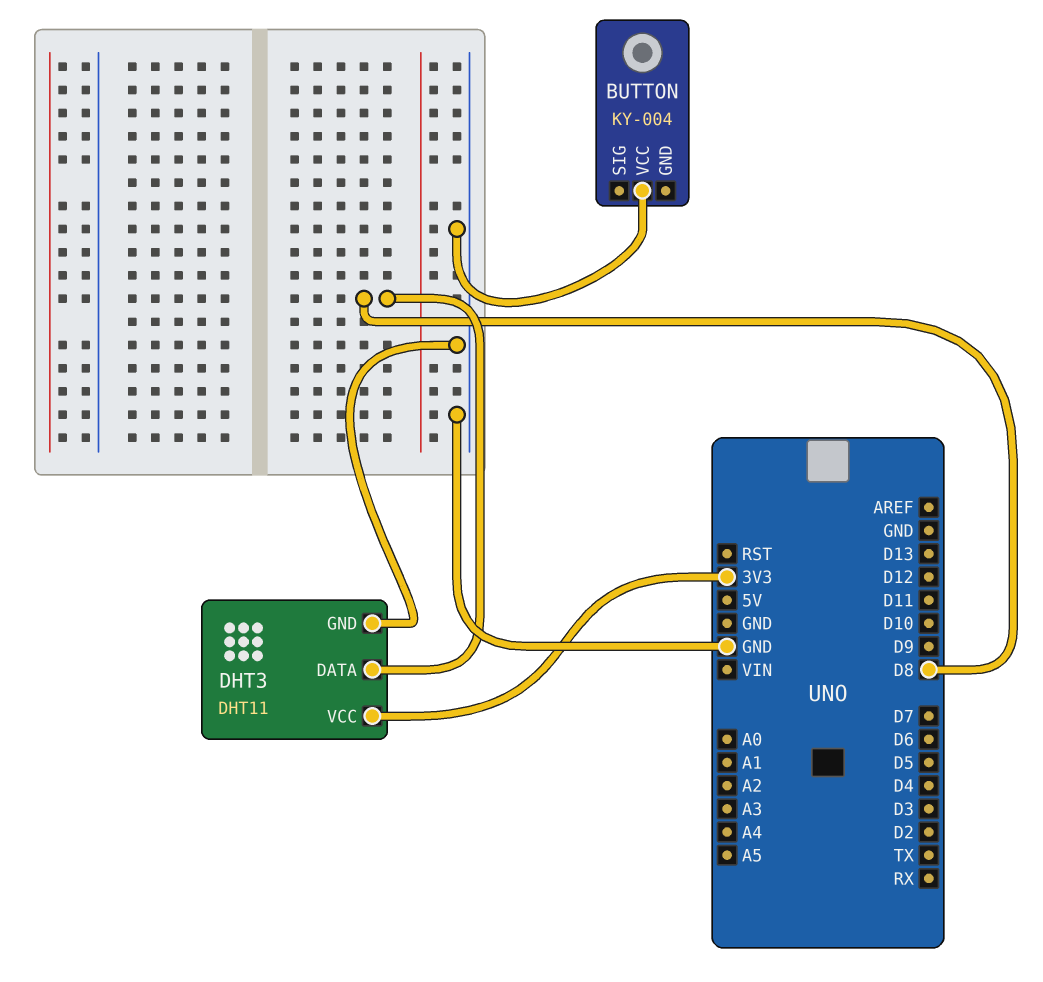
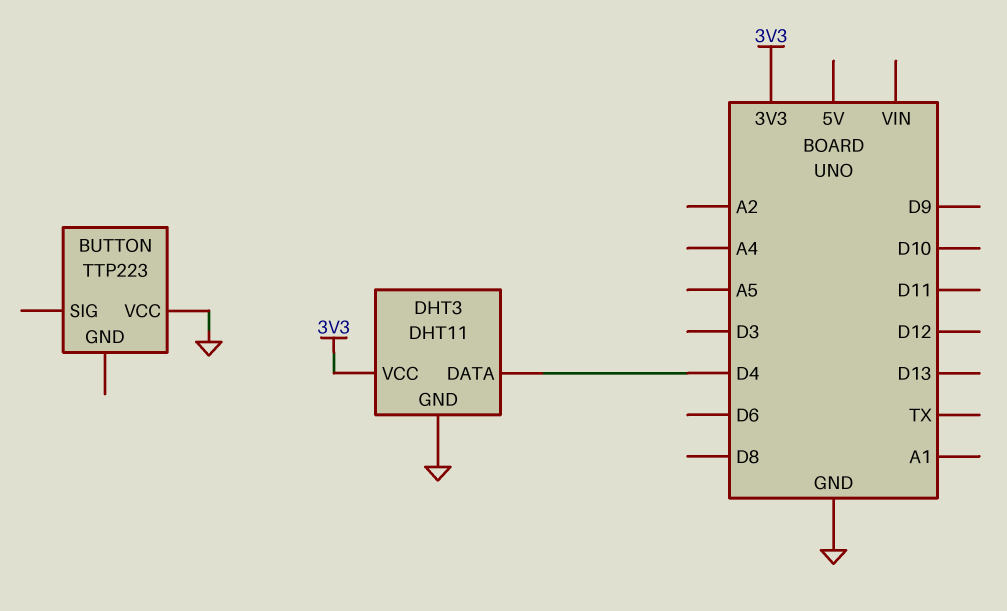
BUTTON: KY-004 -> TTP223
DHT3 pin DATA: D8 -> D4

